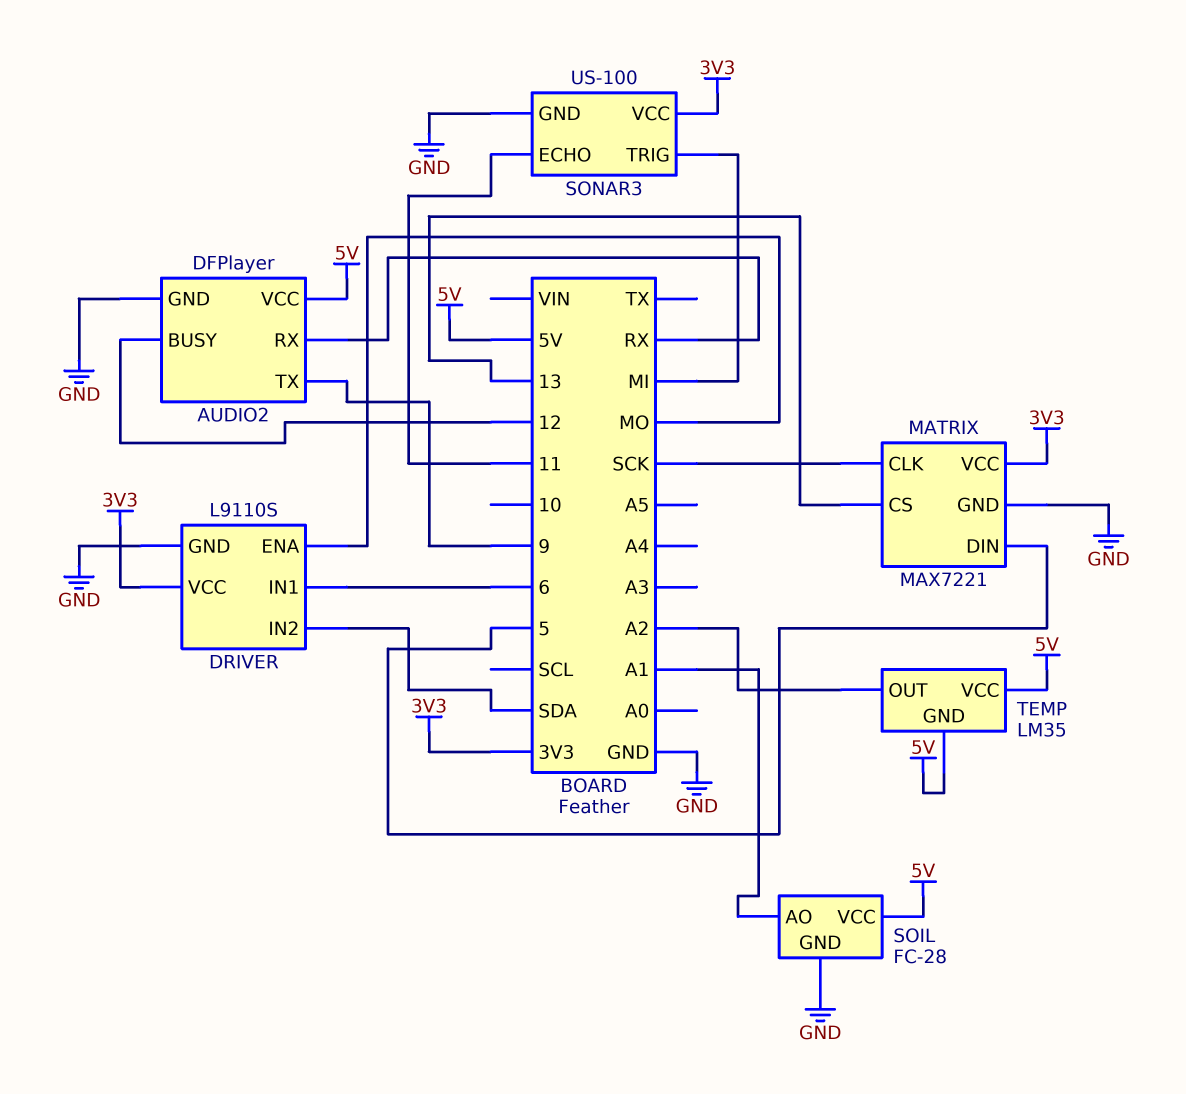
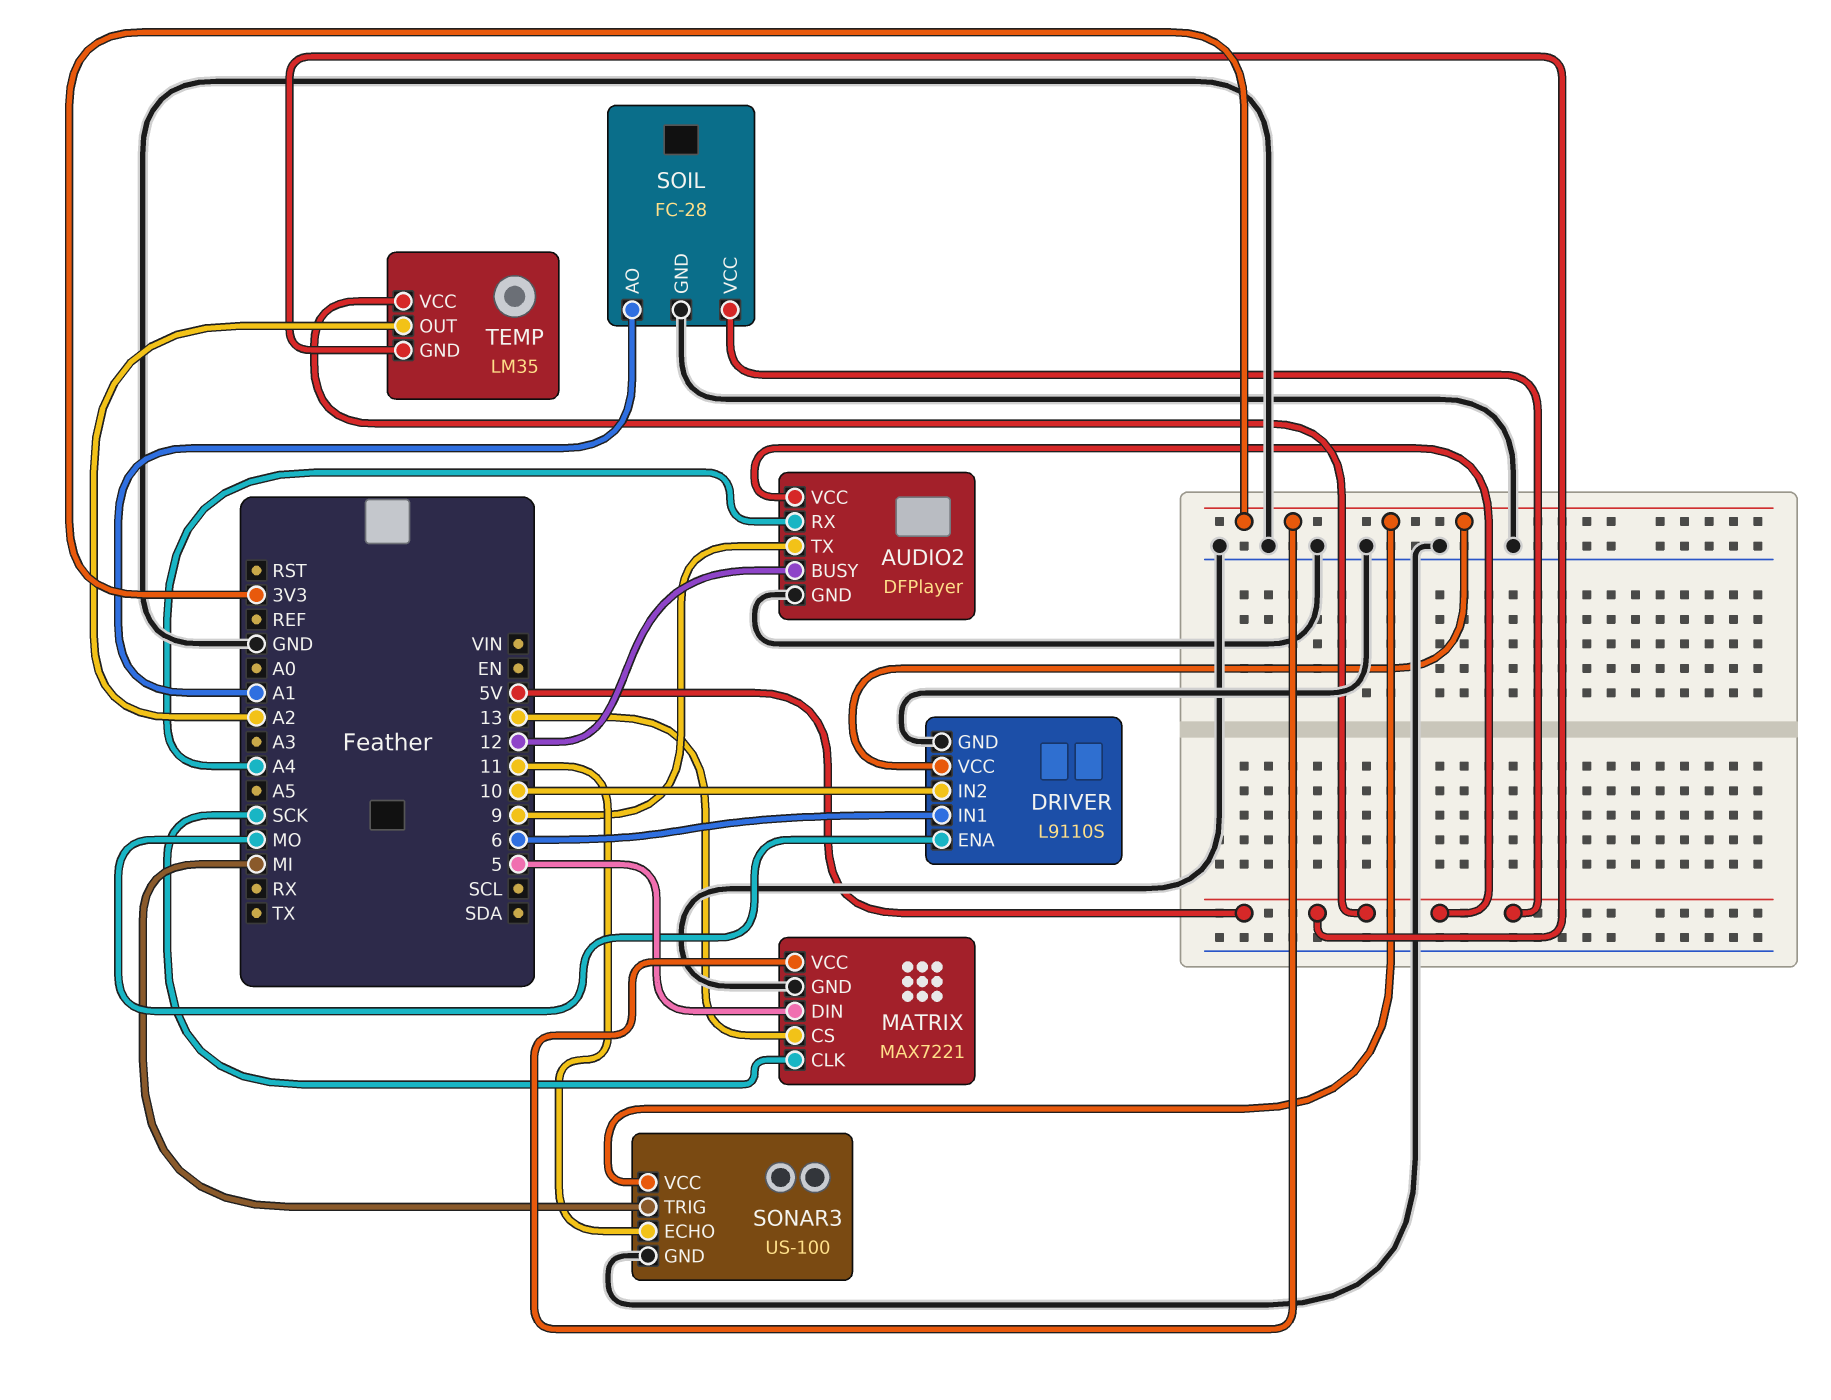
AUDIO2 pin RX: RX -> A4
DRIVER pin IN2: SDA -> 10

